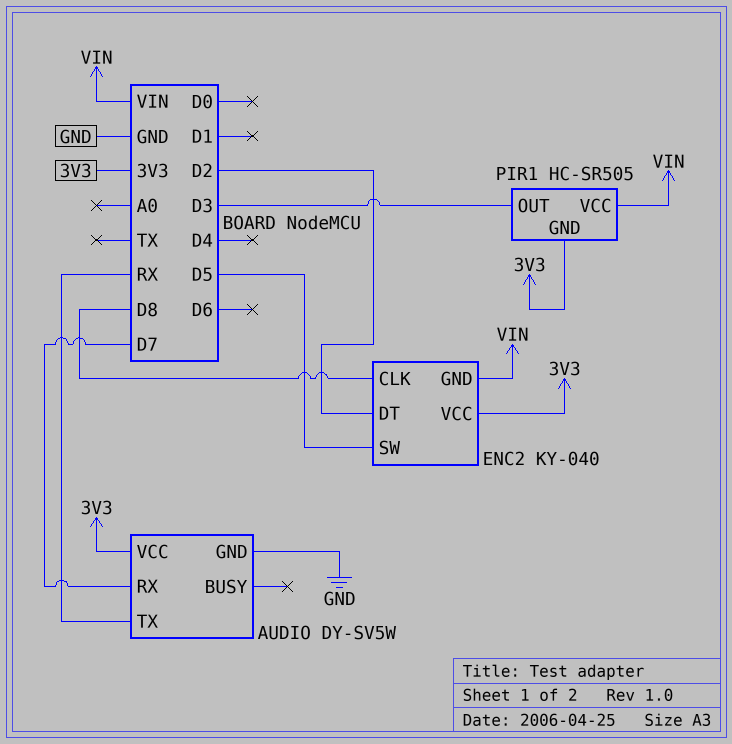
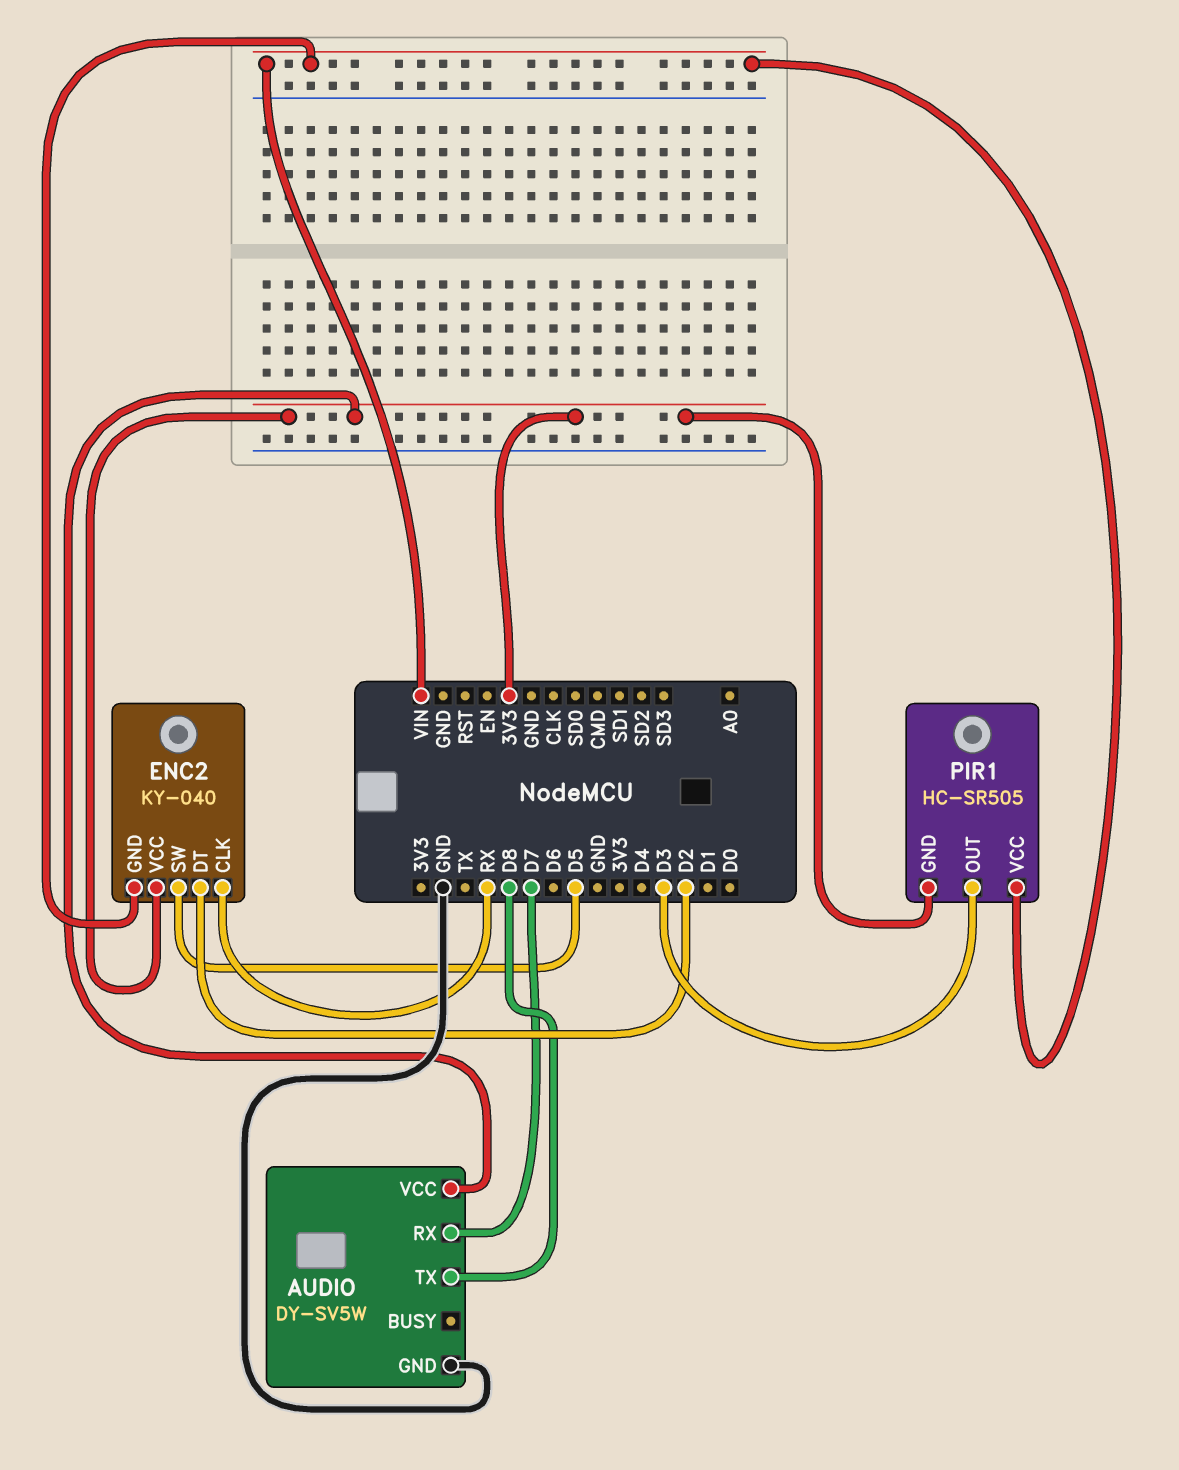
AUDIO pin TX: RX -> D8
ENC2 pin CLK: D8 -> RX

